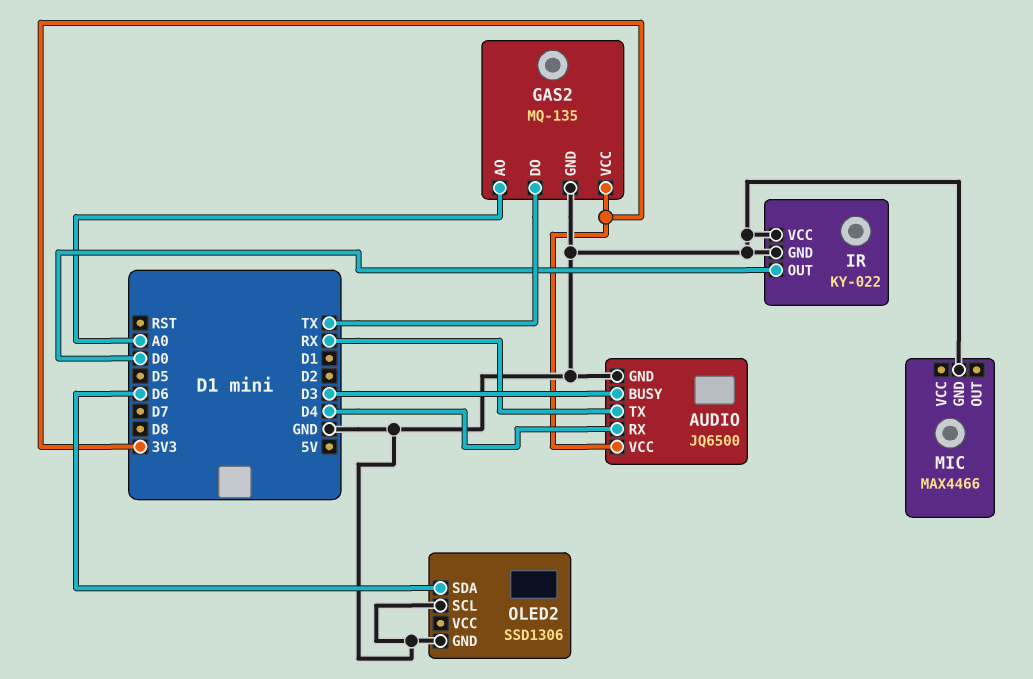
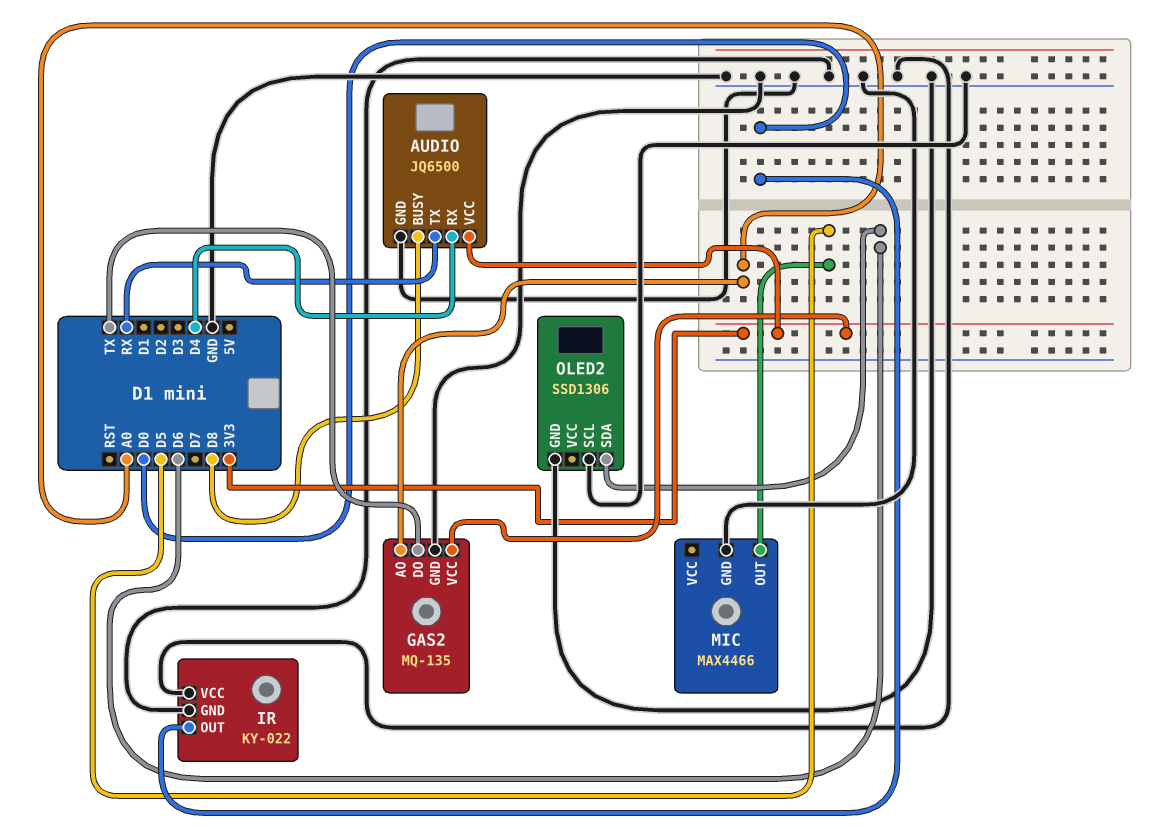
AUDIO pin BUSY: D3 -> D8
MIC pin OUT: none -> D5

